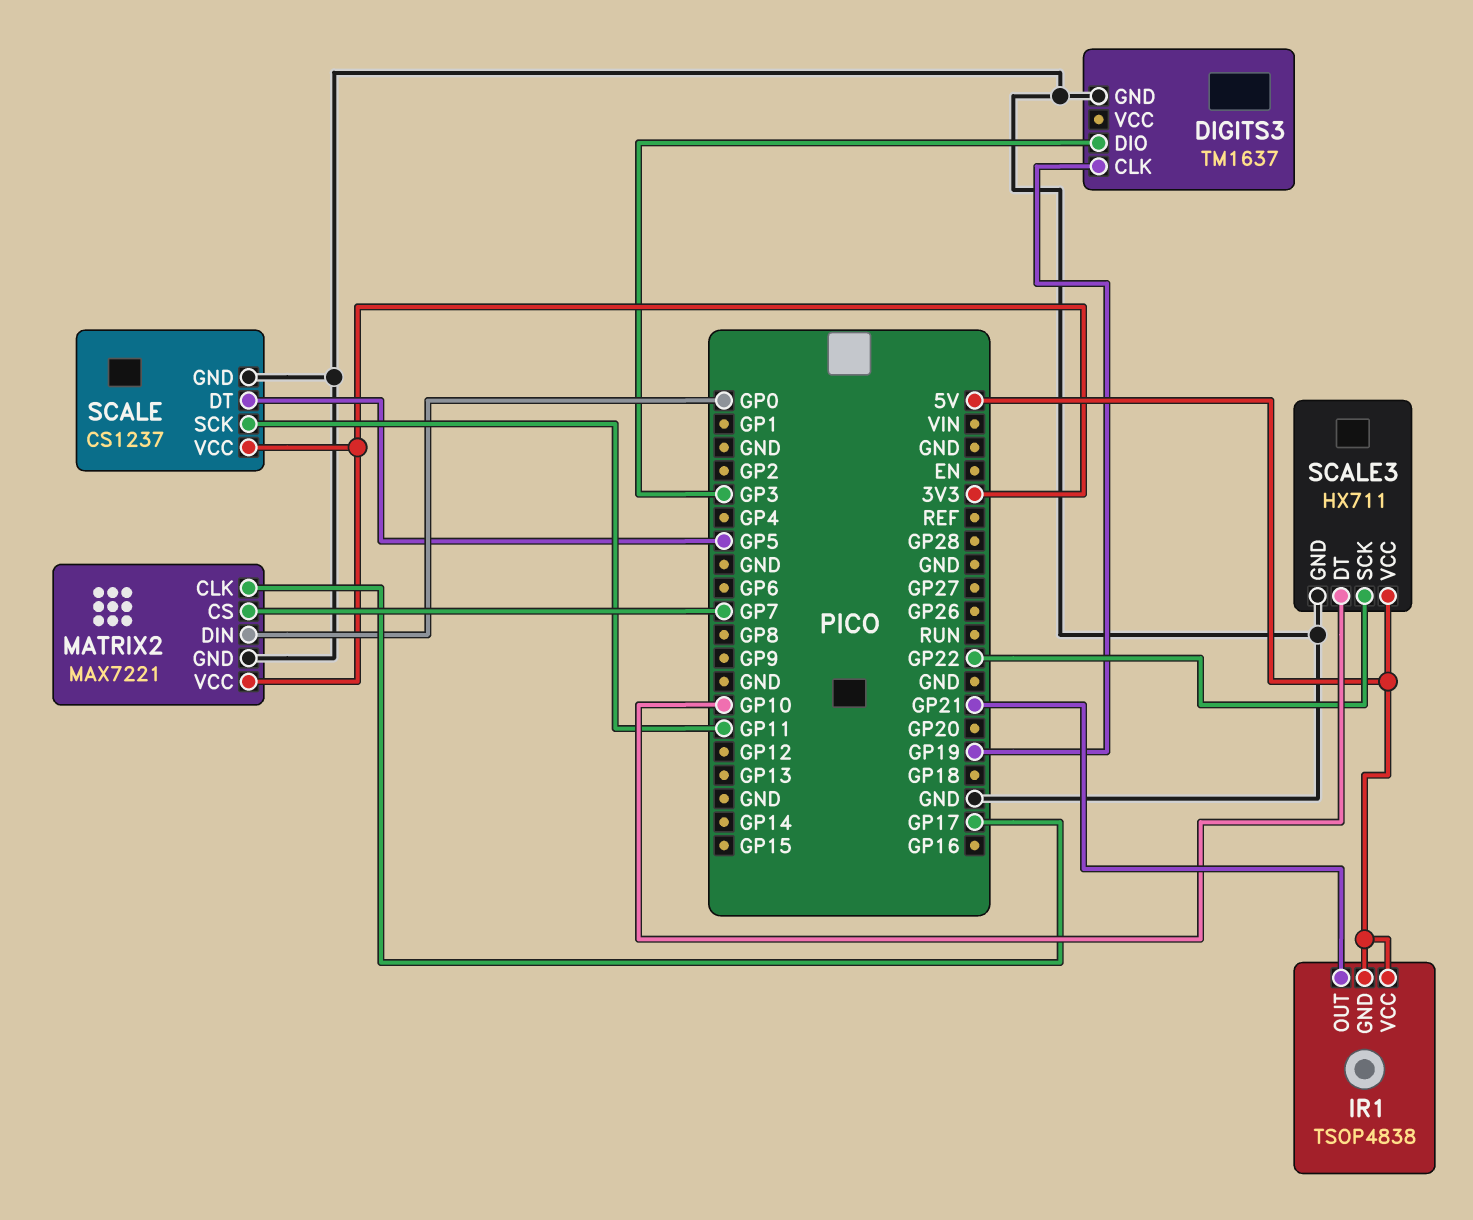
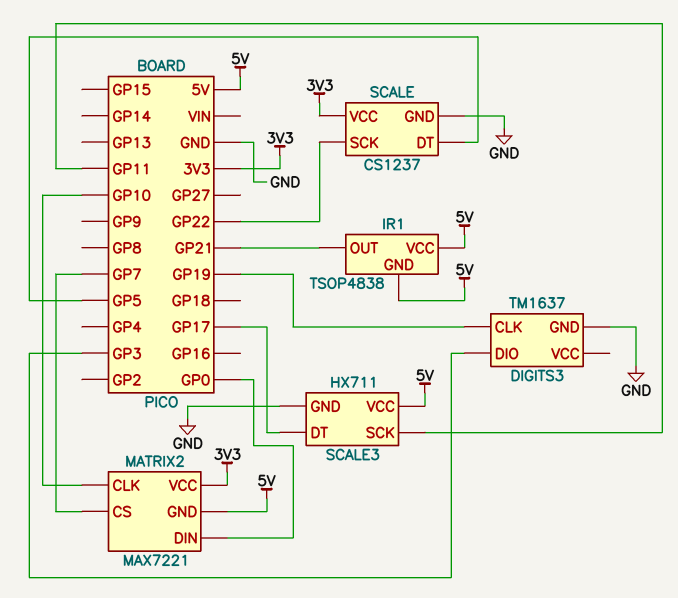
MATRIX2 pin CLK: GP17 -> GP10
MATRIX2 pin GND: GND -> 5V
SCALE pin SCK: GP11 -> GP22
SCALE3 pin DT: GP10 -> GP17
SCALE3 pin SCK: GP22 -> GP11

